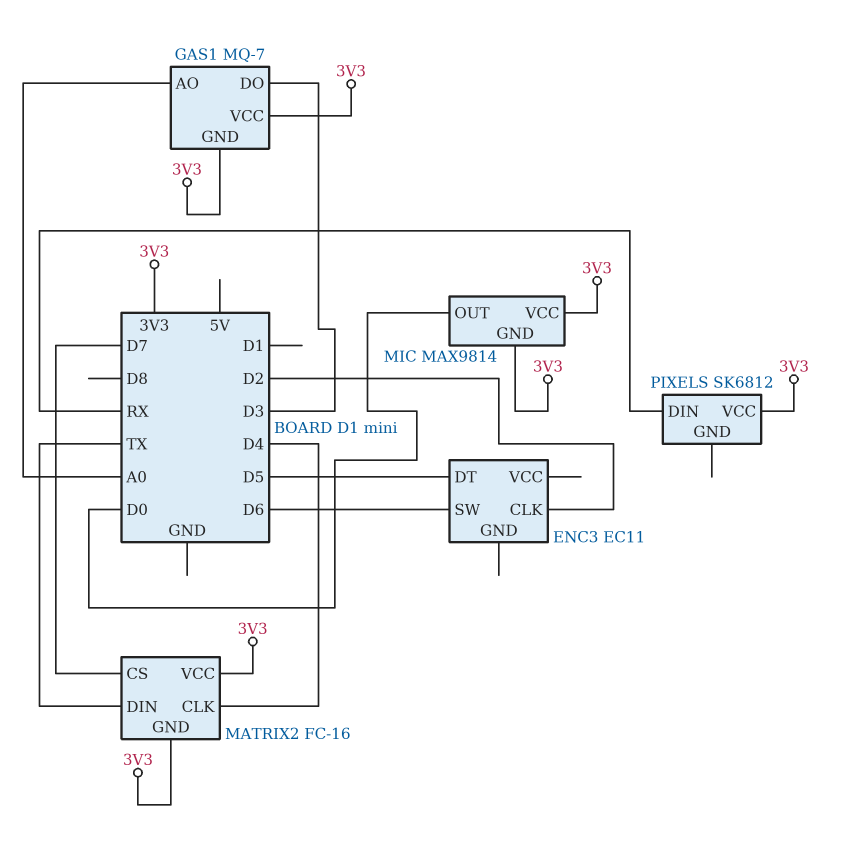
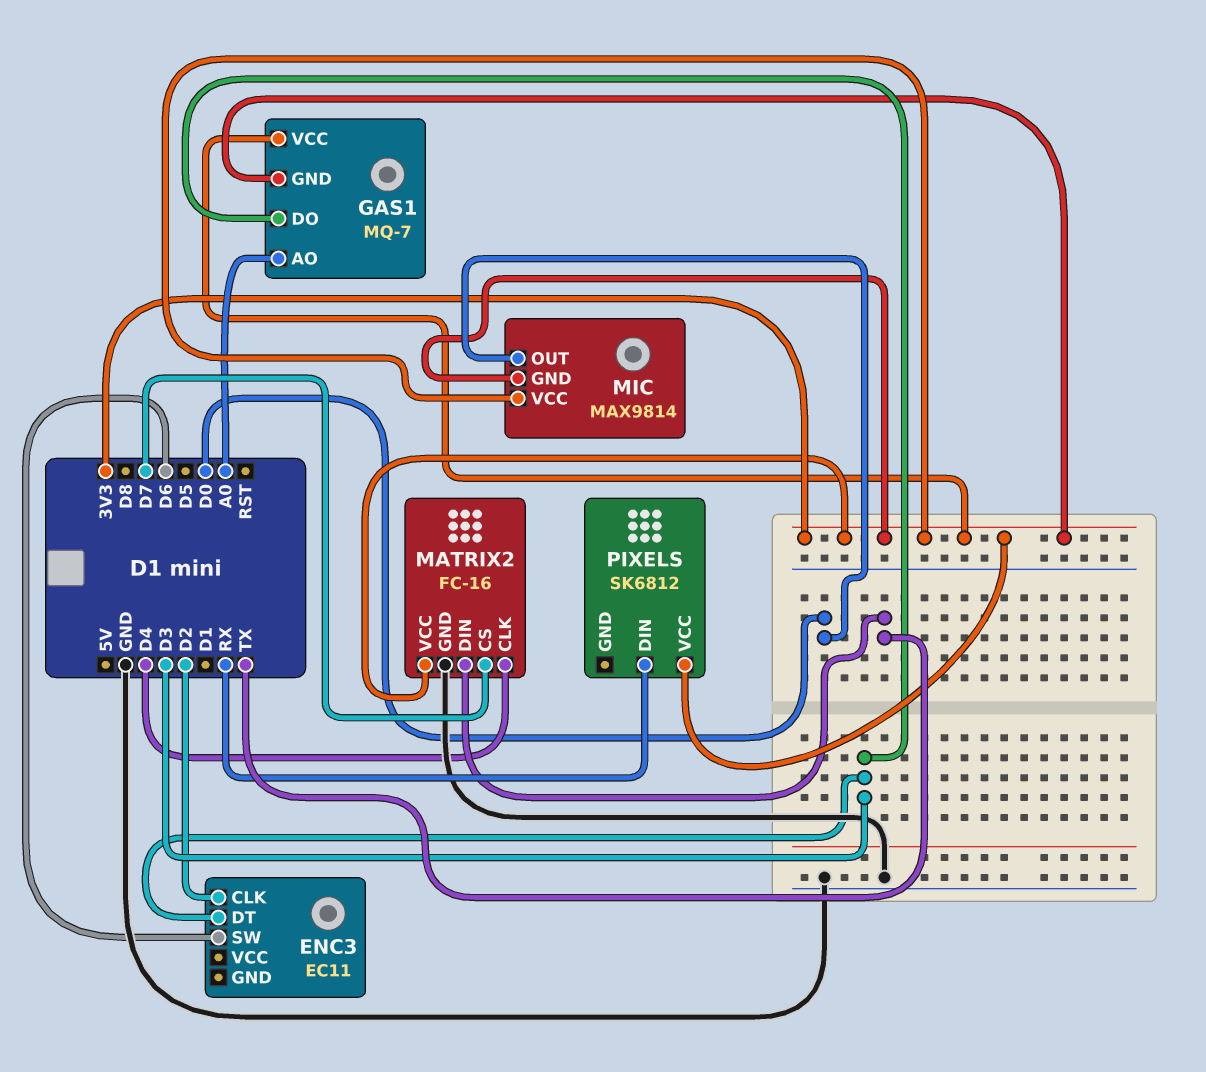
ENC3 pin DT: D5 -> D3
MATRIX2 pin GND: 3V3 -> GND

